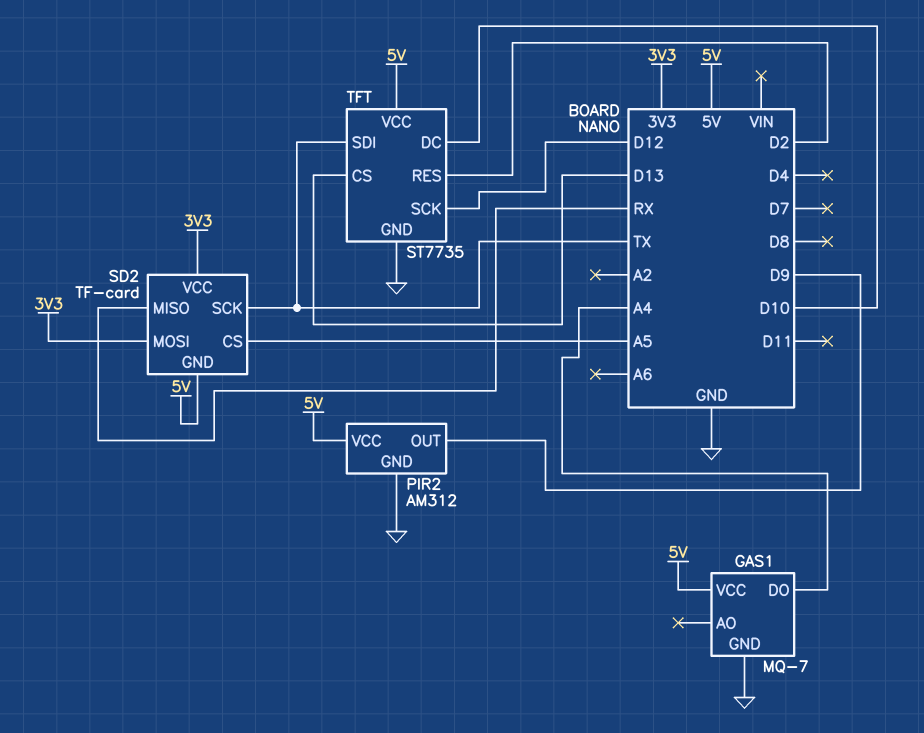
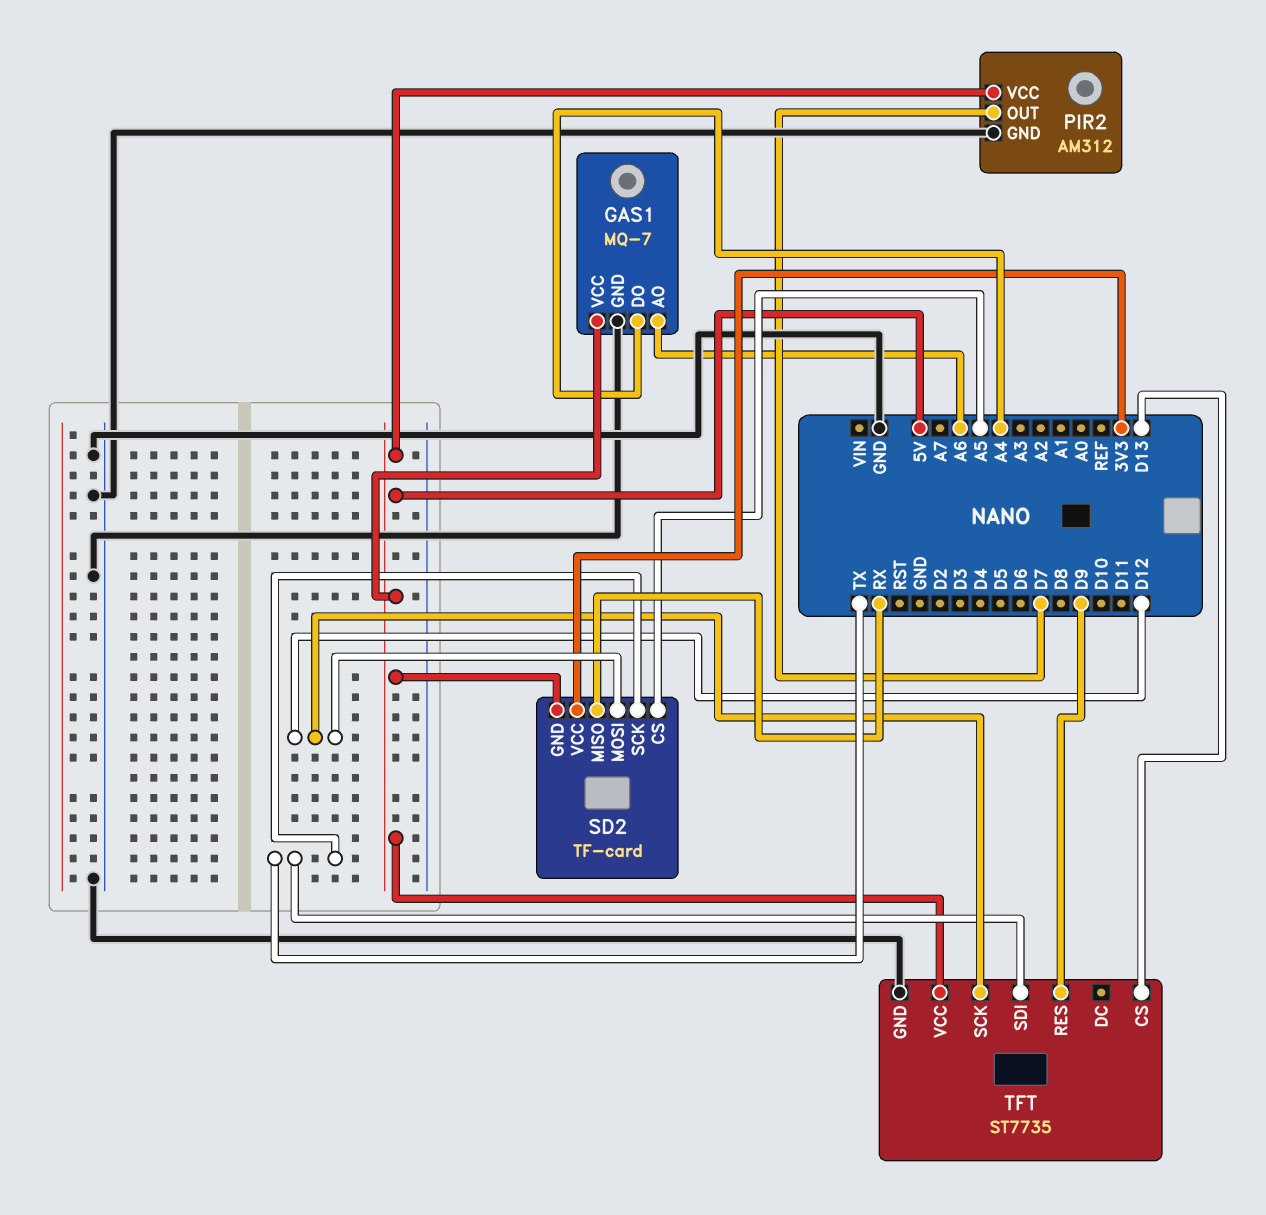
GAS1 pin AO: none -> A6
PIR2 pin OUT: D9 -> D7
SD2 pin MOSI: 3V3 -> D12
TFT pin DC: D10 -> none
TFT pin RES: D2 -> D9

